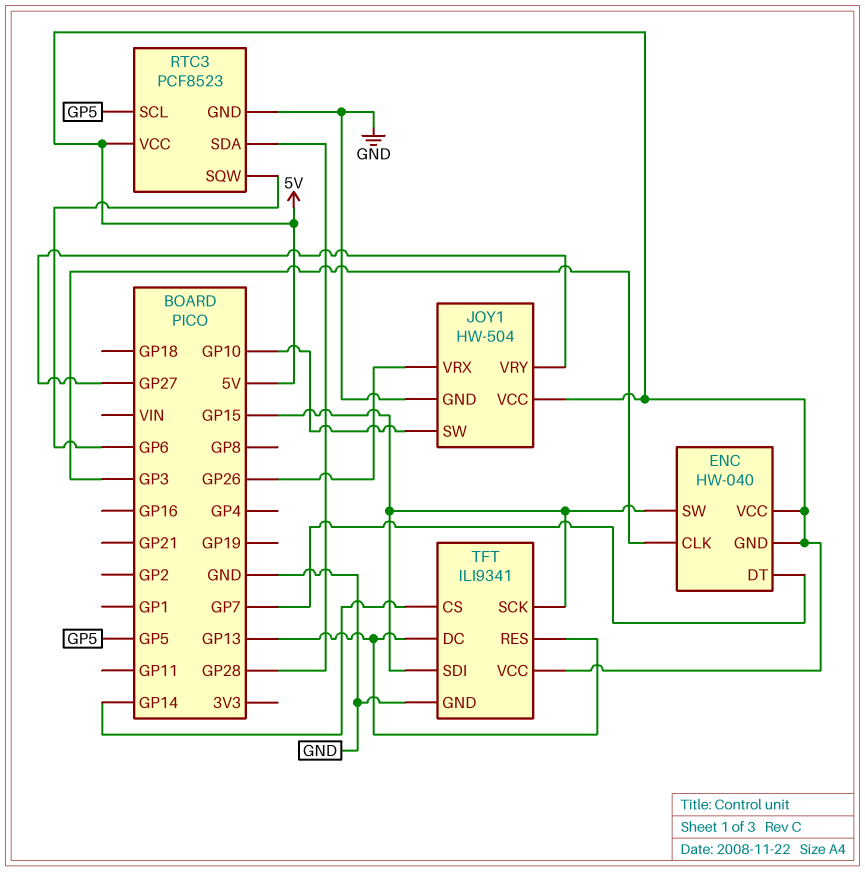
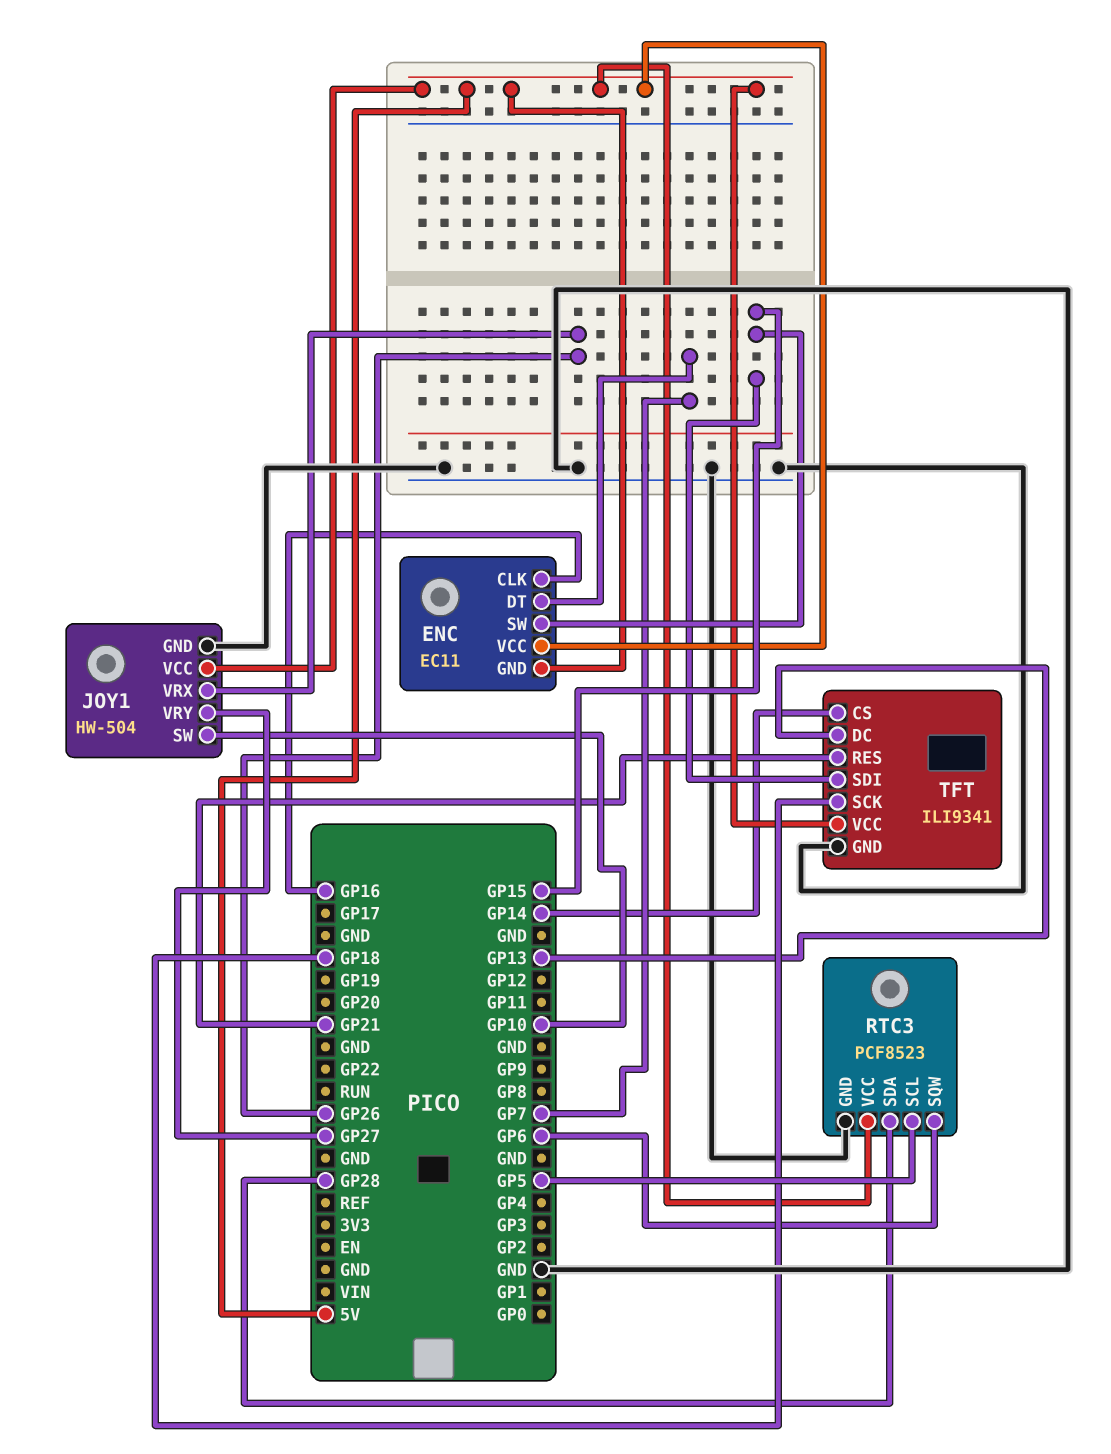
ENC: HW-040 -> EC11
ENC pin CLK: GP3 -> GP16
TFT pin RES: GP13 -> GP21
TFT pin SCK: GP15 -> GP18

